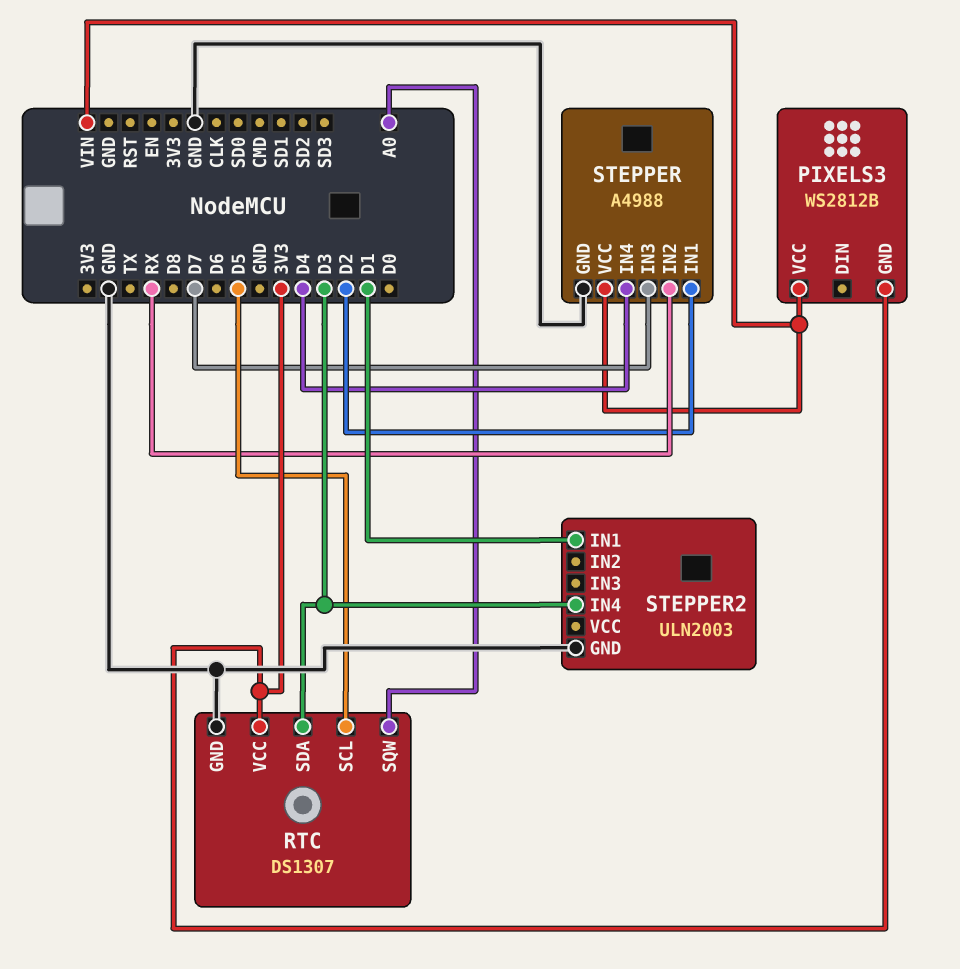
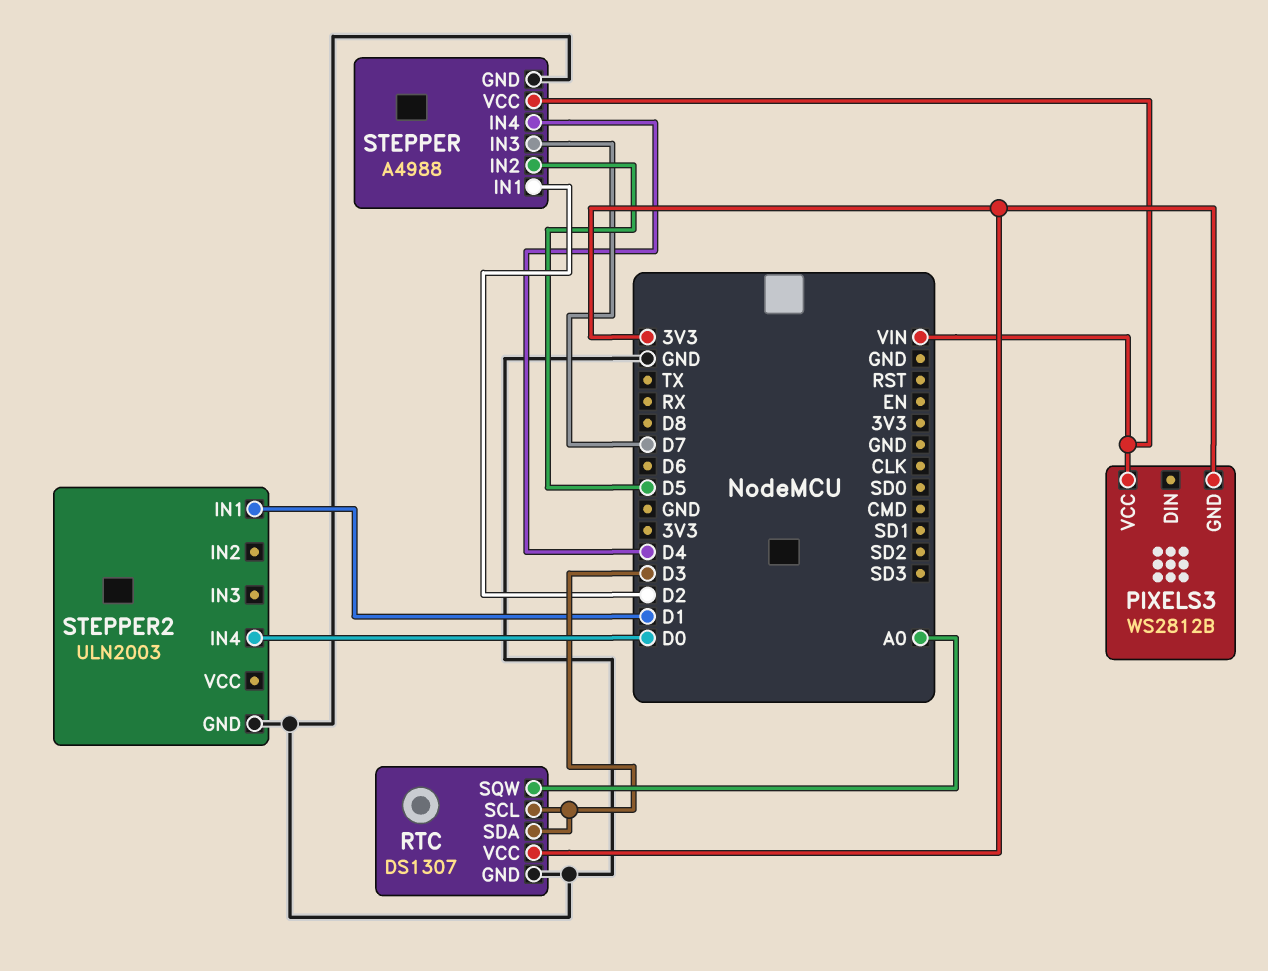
RTC pin SCL: D5 -> D3
STEPPER pin IN2: RX -> D5
STEPPER2 pin IN4: D3 -> D0

